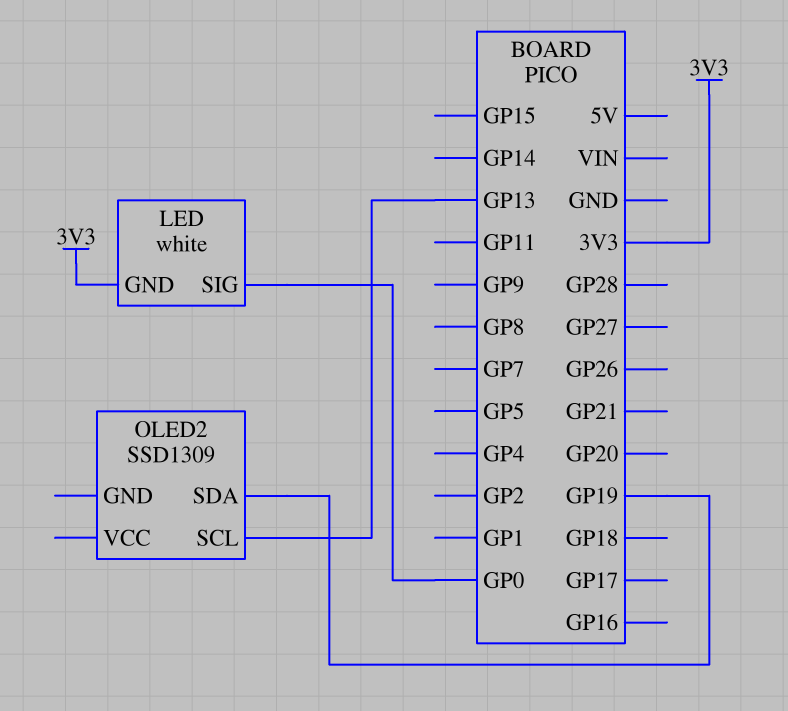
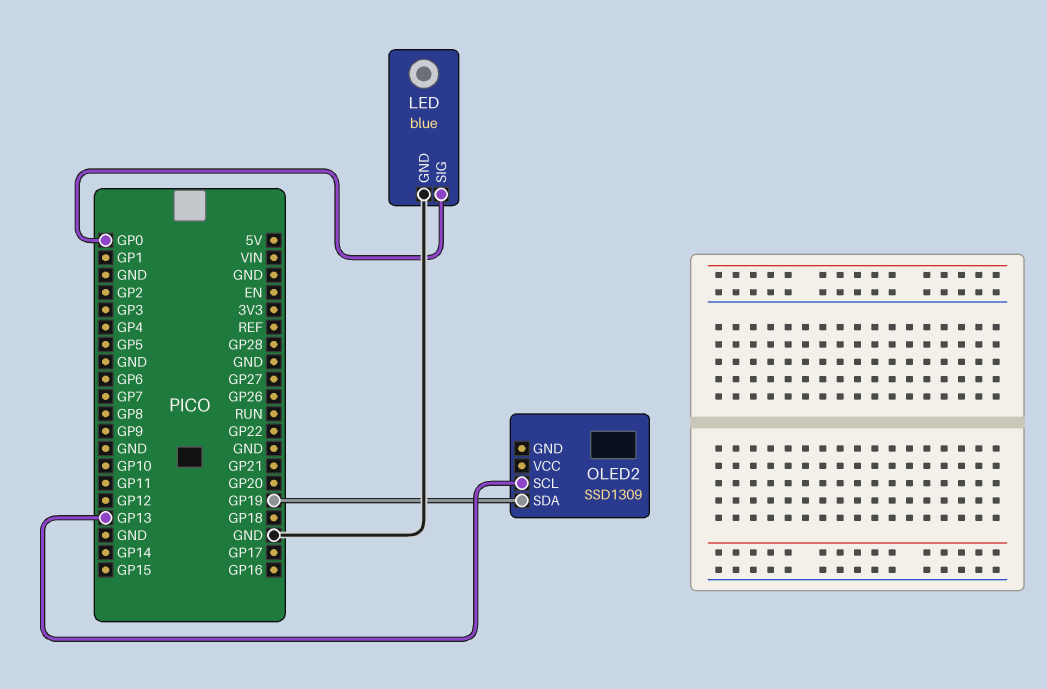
LED: white -> blue
LED pin GND: 3V3 -> GND

